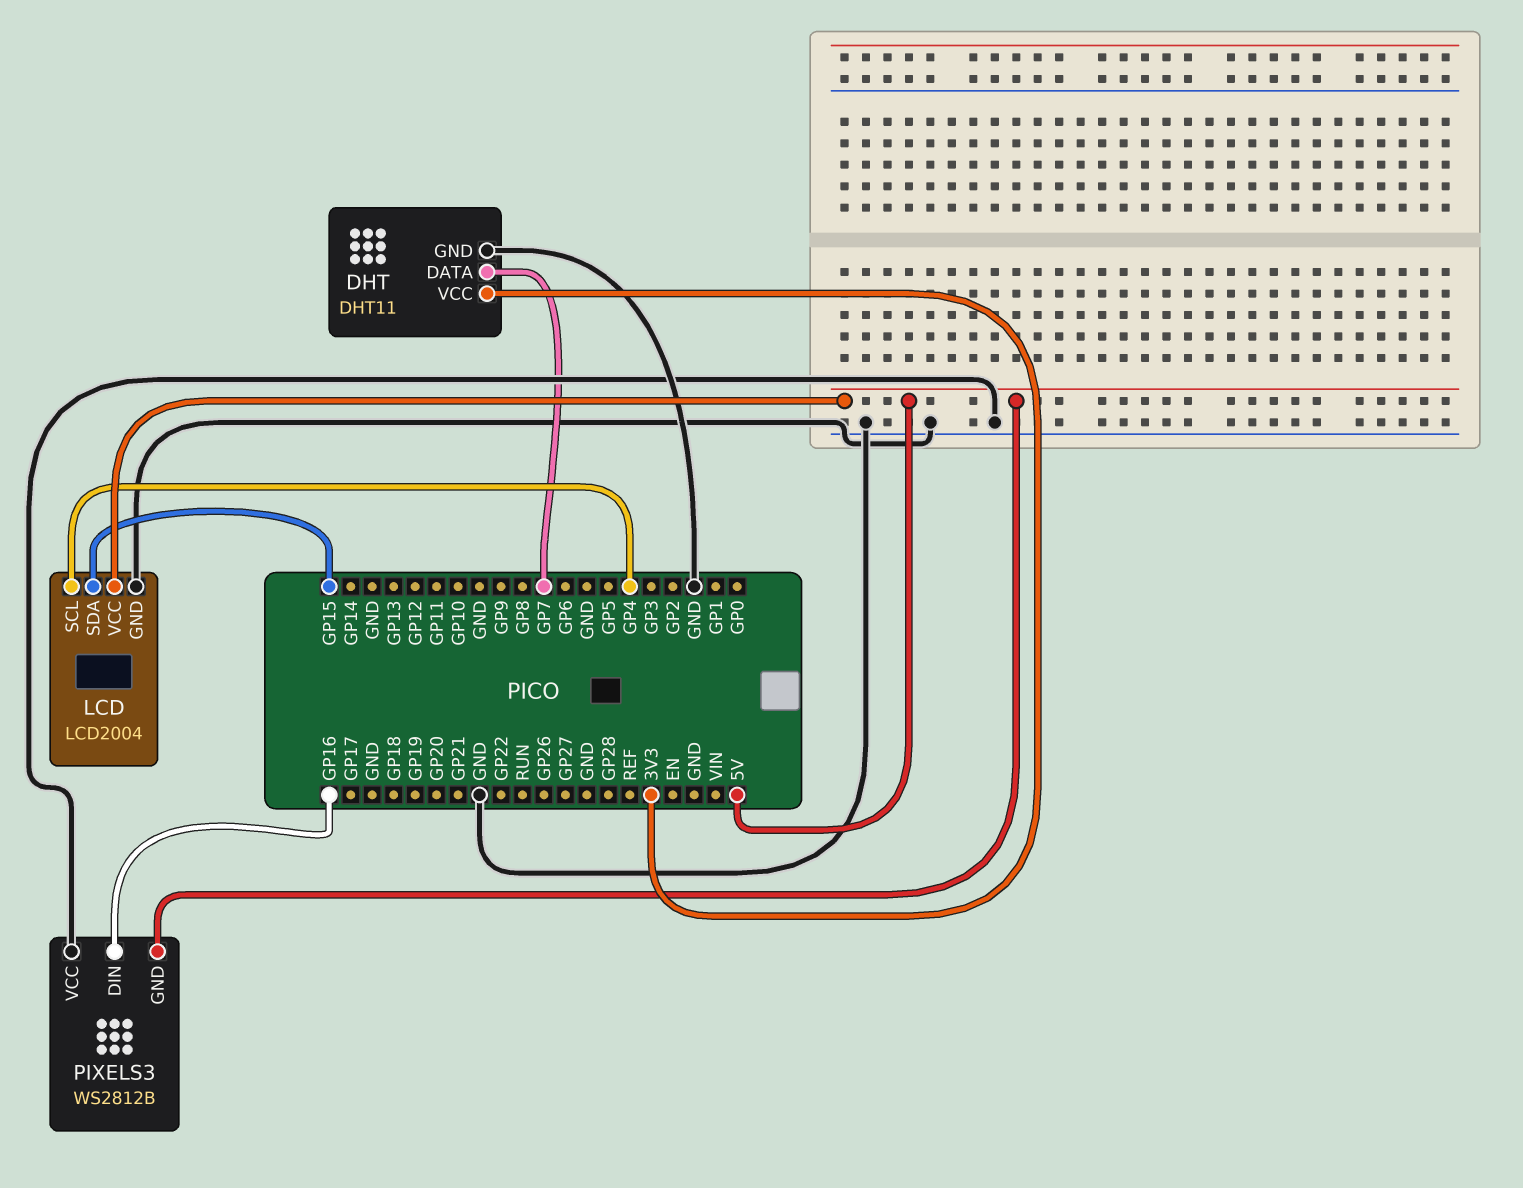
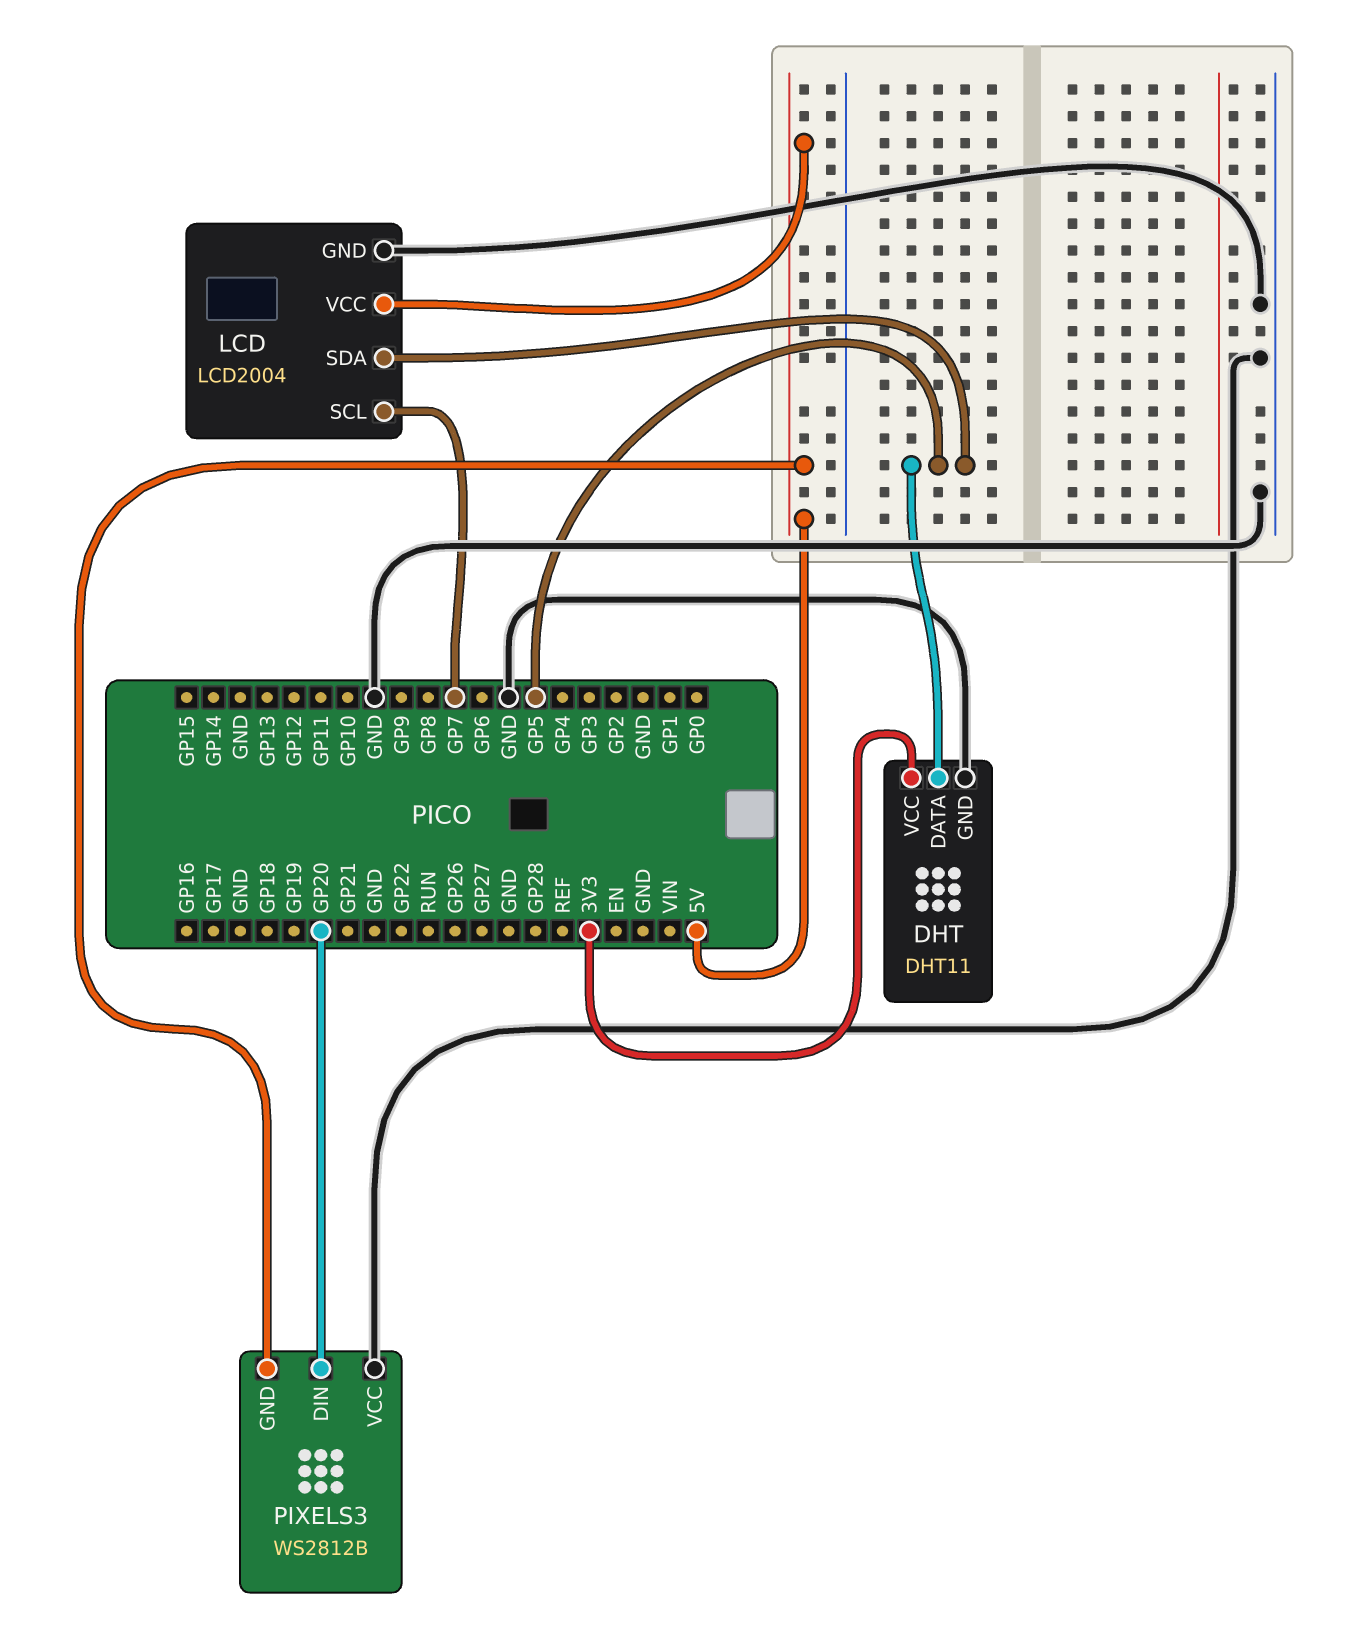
DHT pin DATA: GP7 -> GP5
LCD pin SCL: GP4 -> GP7
LCD pin SDA: GP15 -> GP5
PIXELS3 pin DIN: GP16 -> GP20

